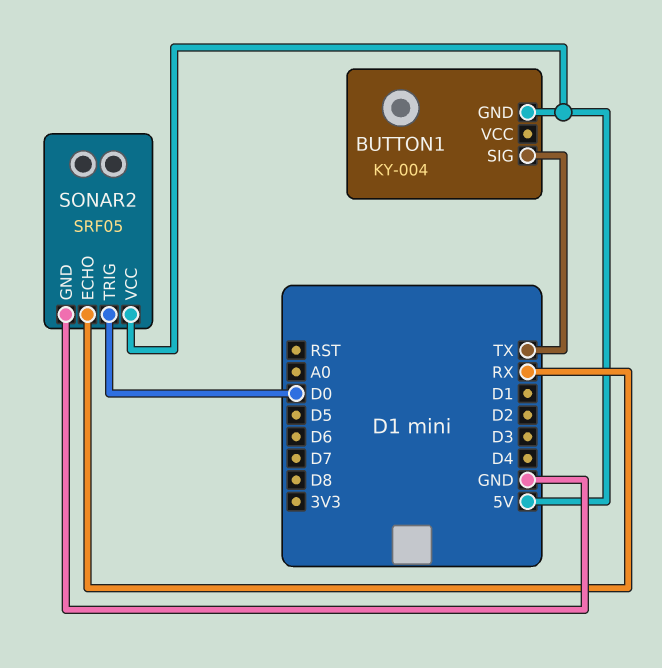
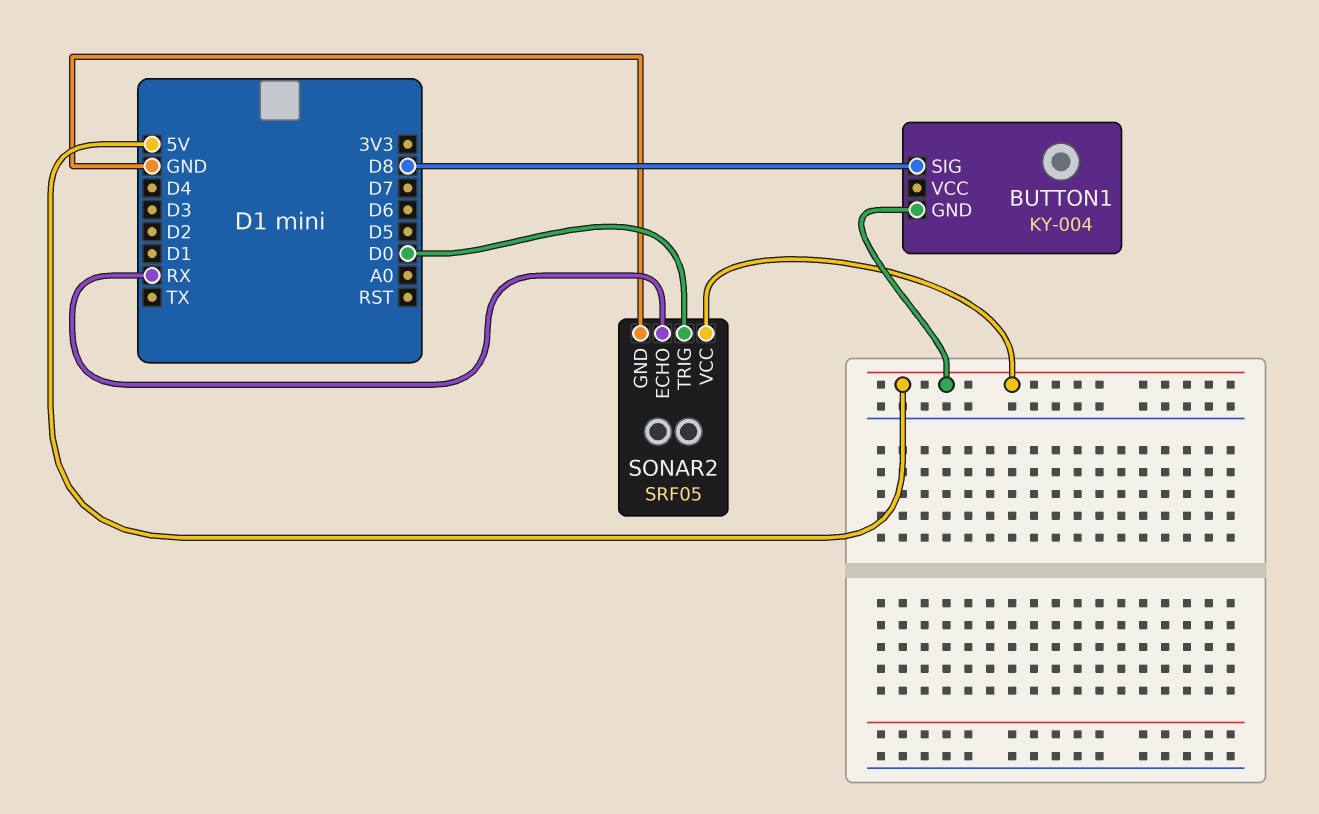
BUTTON1 pin SIG: TX -> D8

